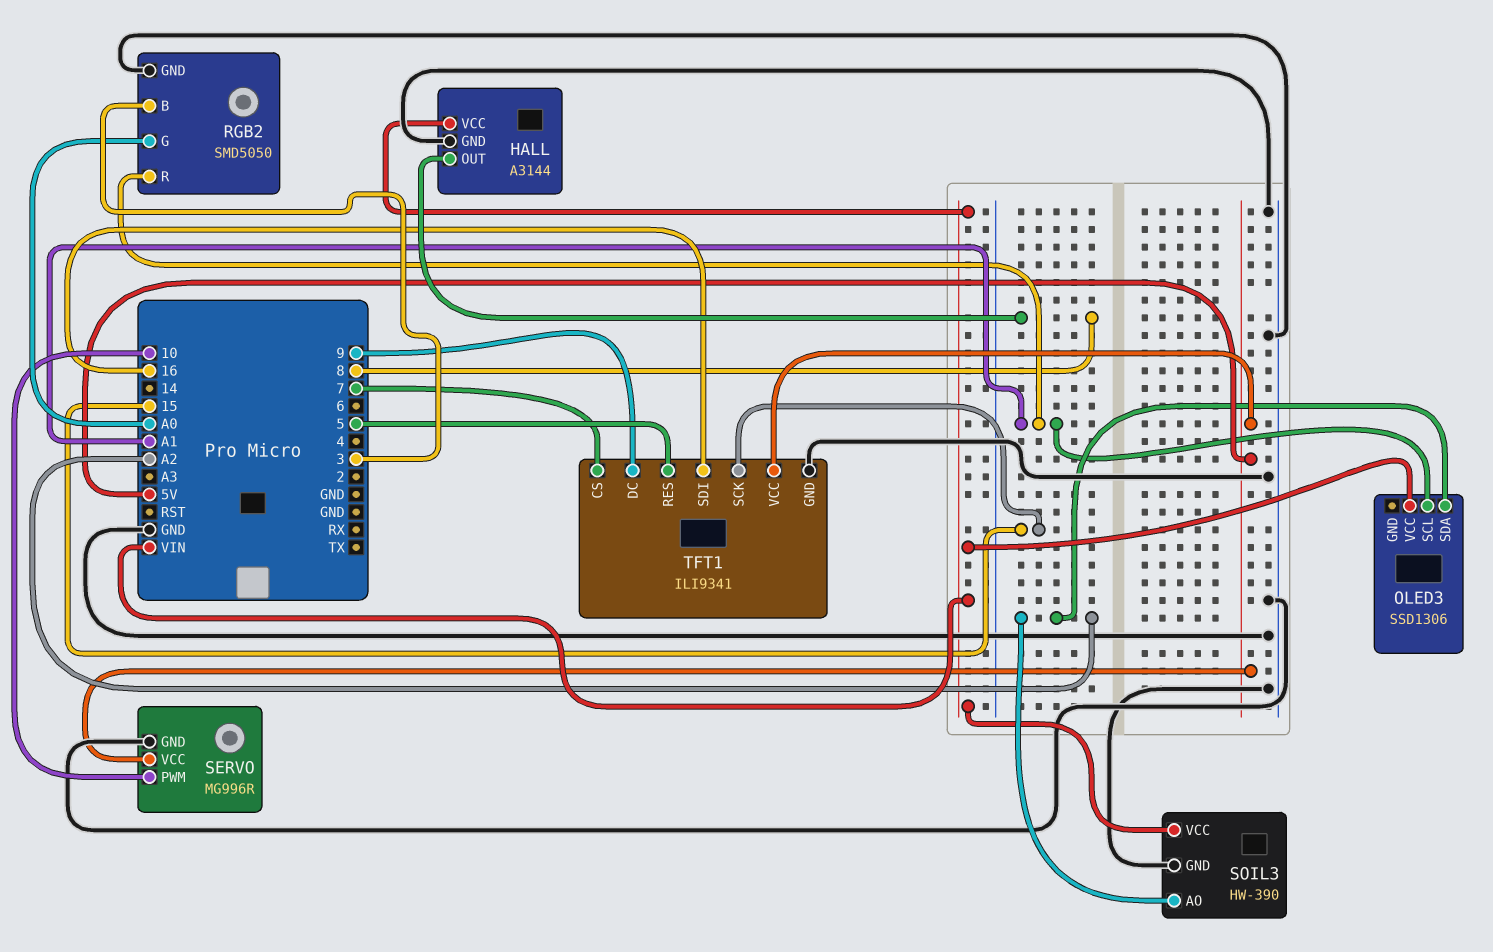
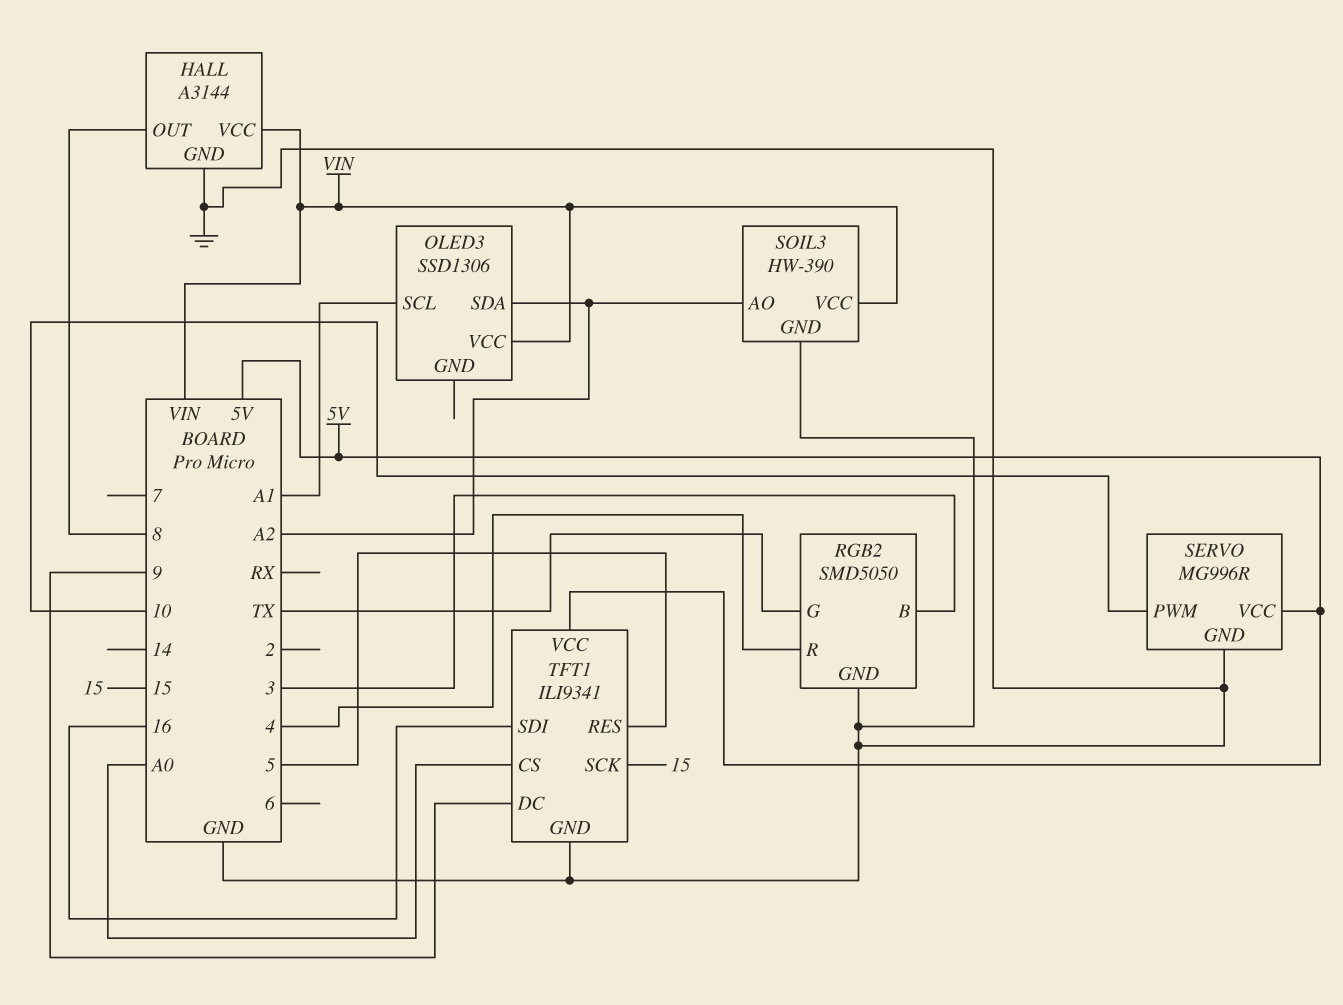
RGB2 pin G: A0 -> TX
RGB2 pin R: A1 -> 4
TFT1 pin CS: 7 -> A0

